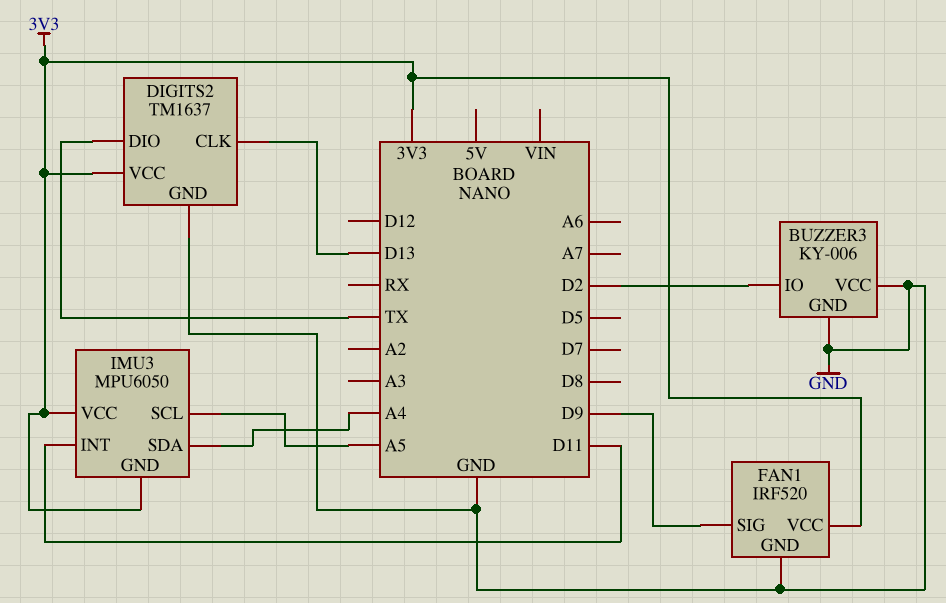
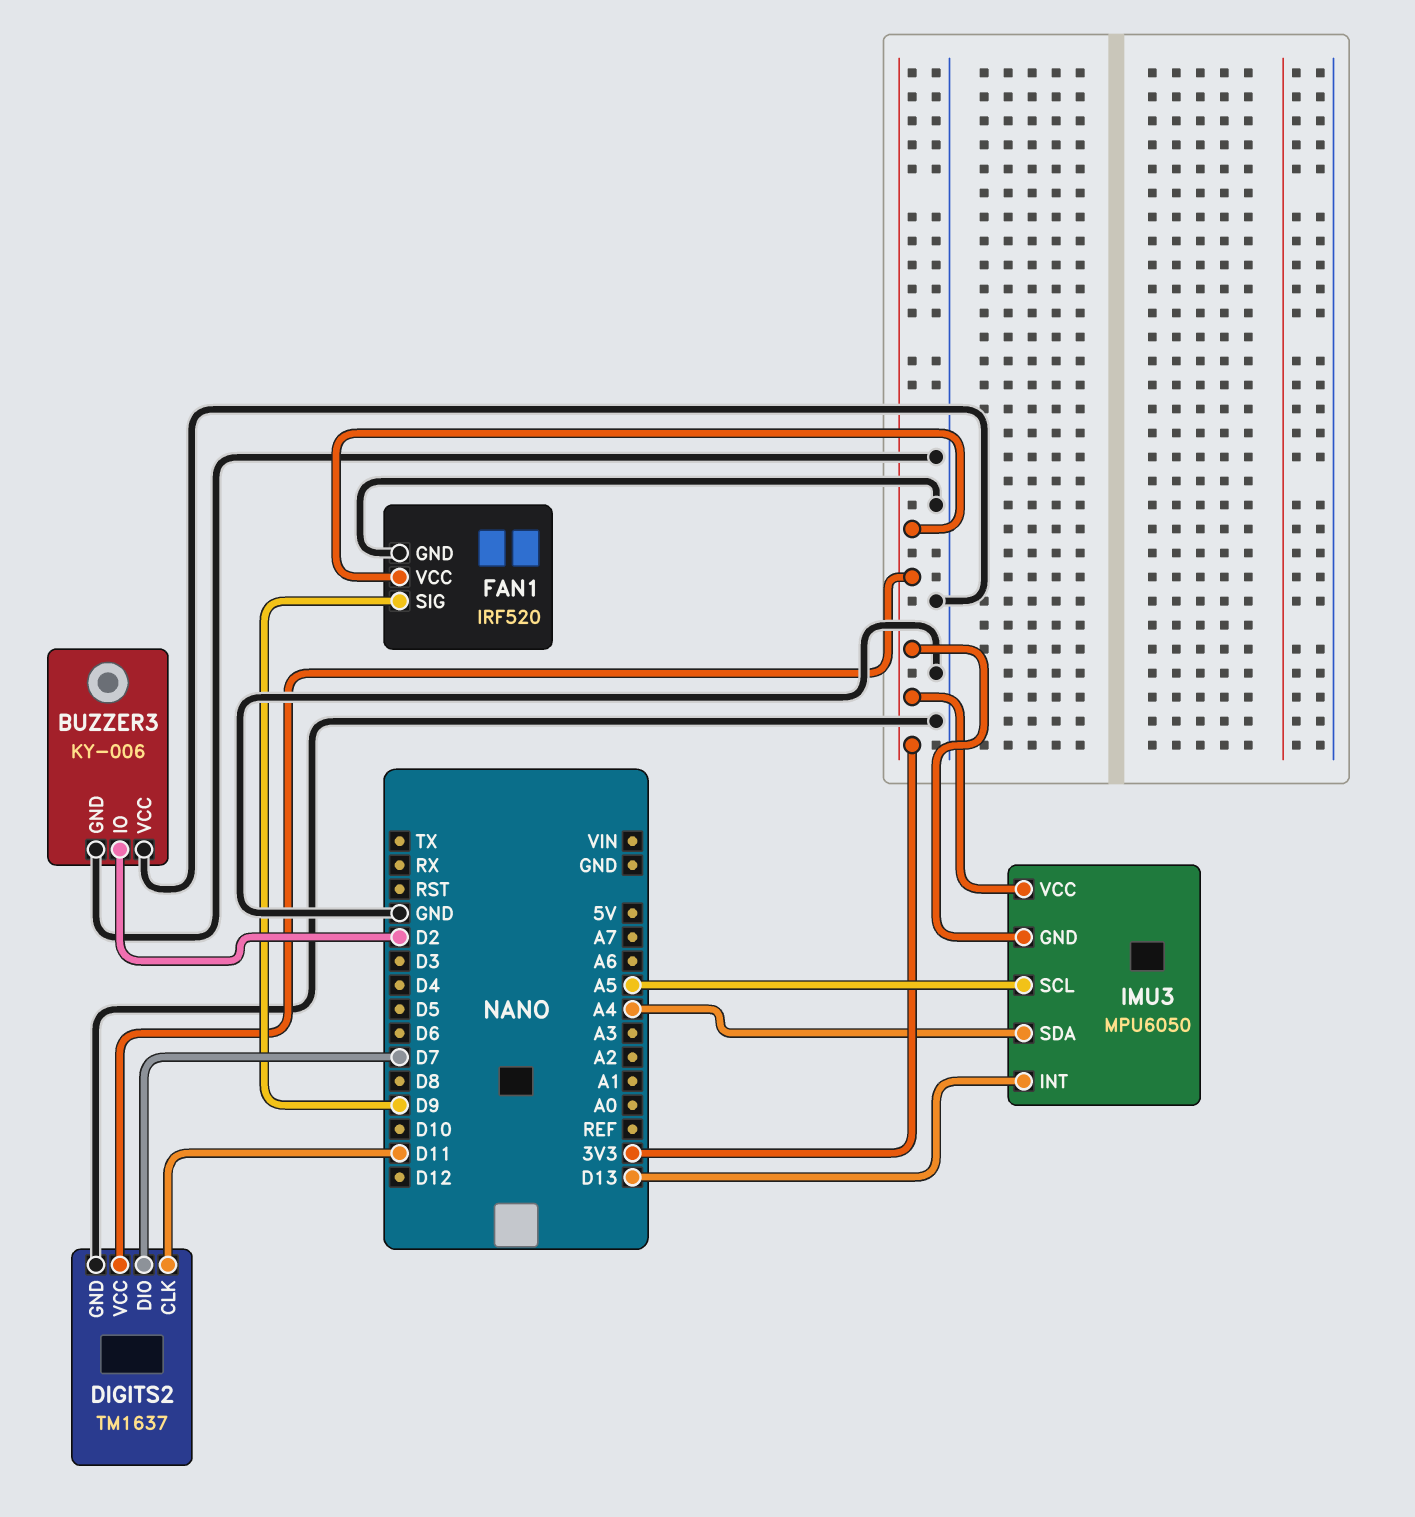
DIGITS2 pin CLK: D13 -> D11
DIGITS2 pin DIO: TX -> D7
IMU3 pin INT: D11 -> D13

